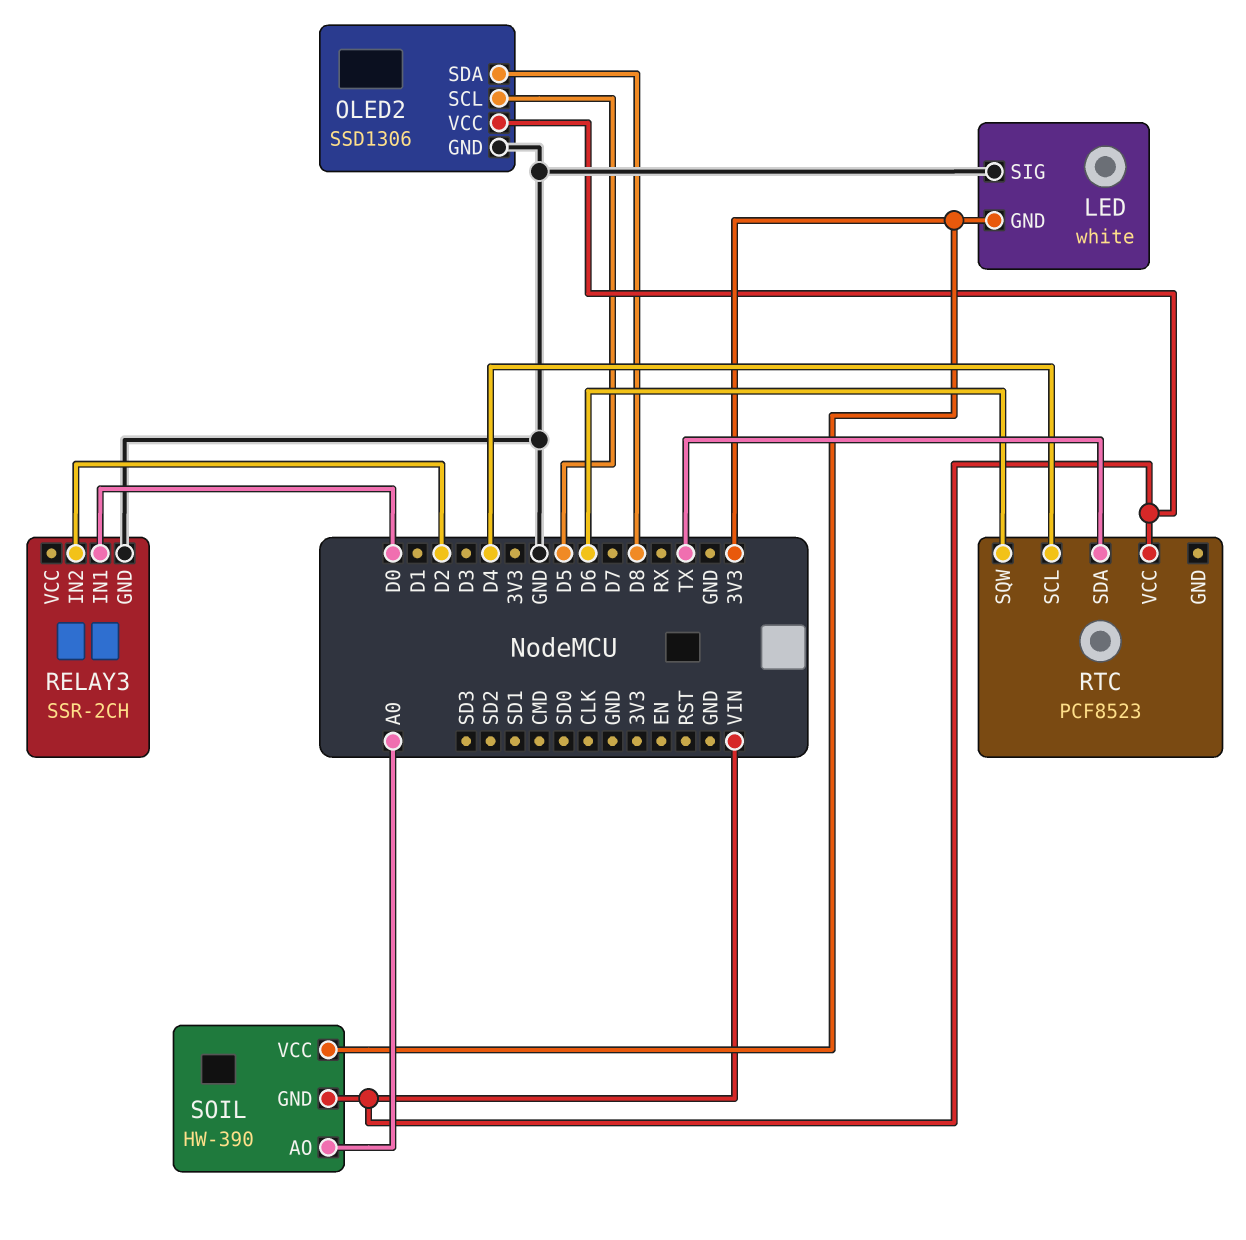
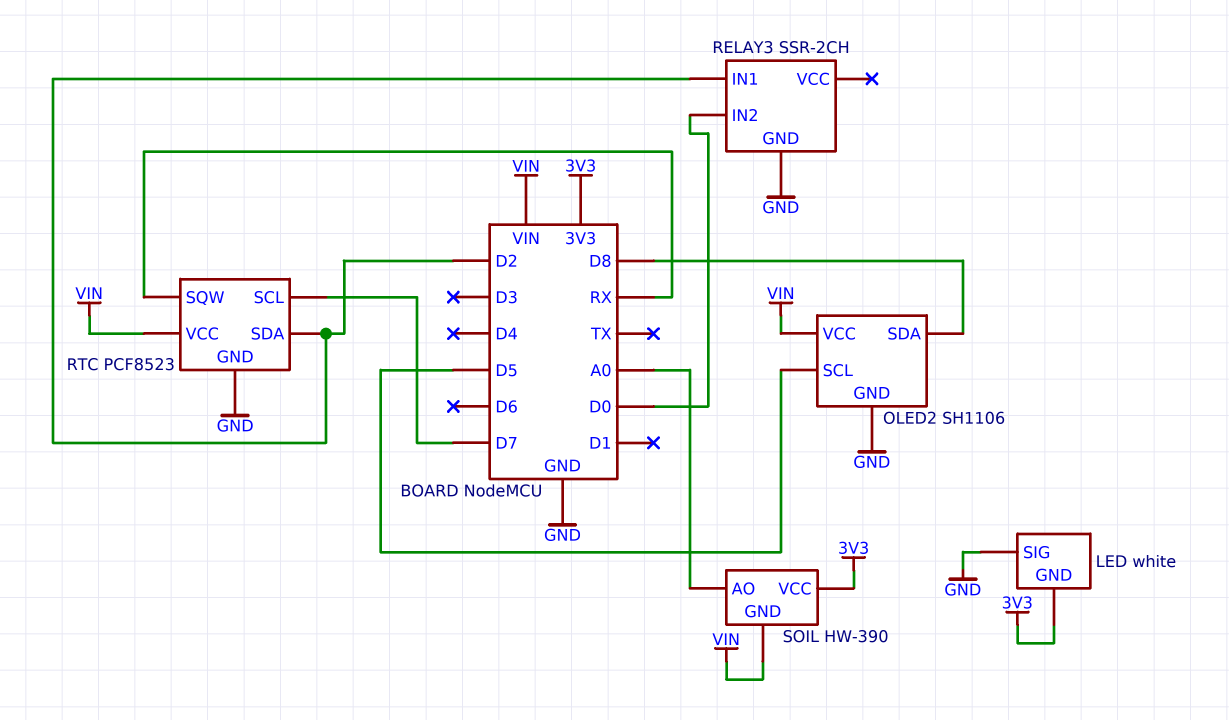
OLED2: SSD1306 -> SH1106
RELAY3 pin IN1: D0 -> D2
RELAY3 pin IN2: D2 -> D0
RTC pin GND: none -> GND
RTC pin SCL: D4 -> D7
RTC pin SDA: TX -> D2
RTC pin SQW: D6 -> RX

